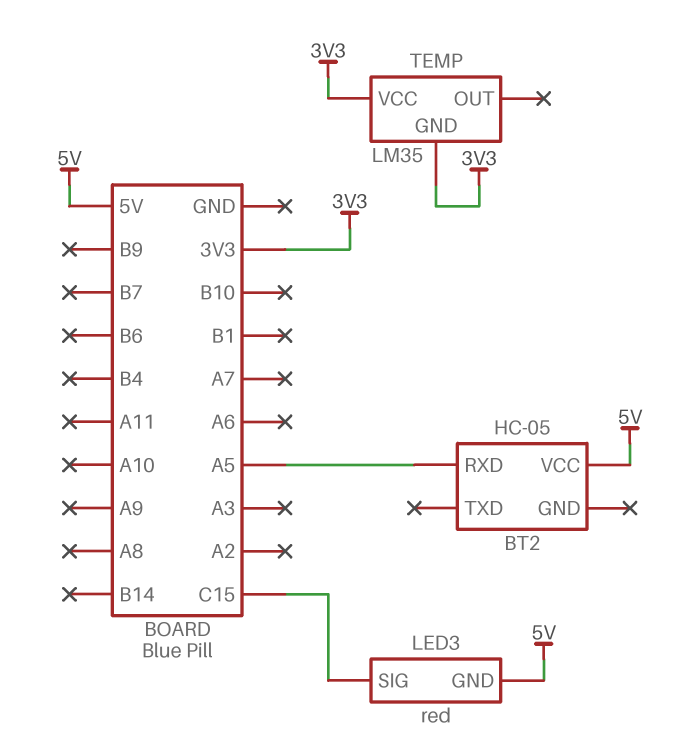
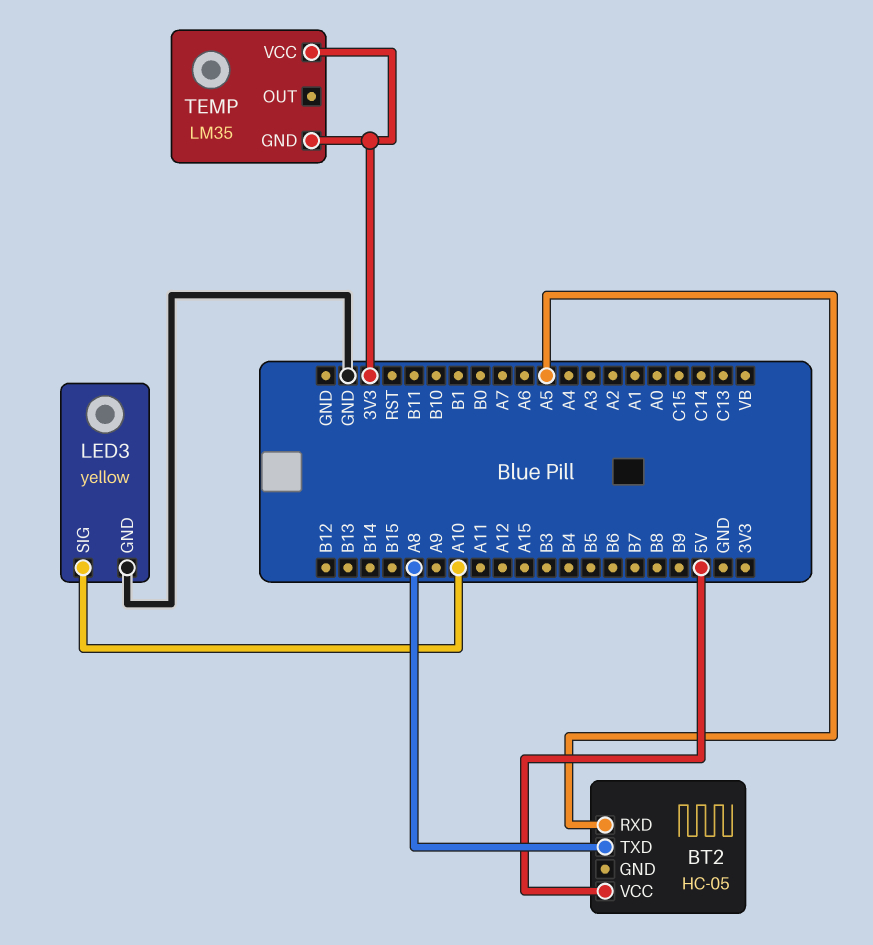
BT2 pin TXD: none -> A8
LED3: red -> yellow
LED3 pin GND: 5V -> GND
LED3 pin SIG: C15 -> A10

